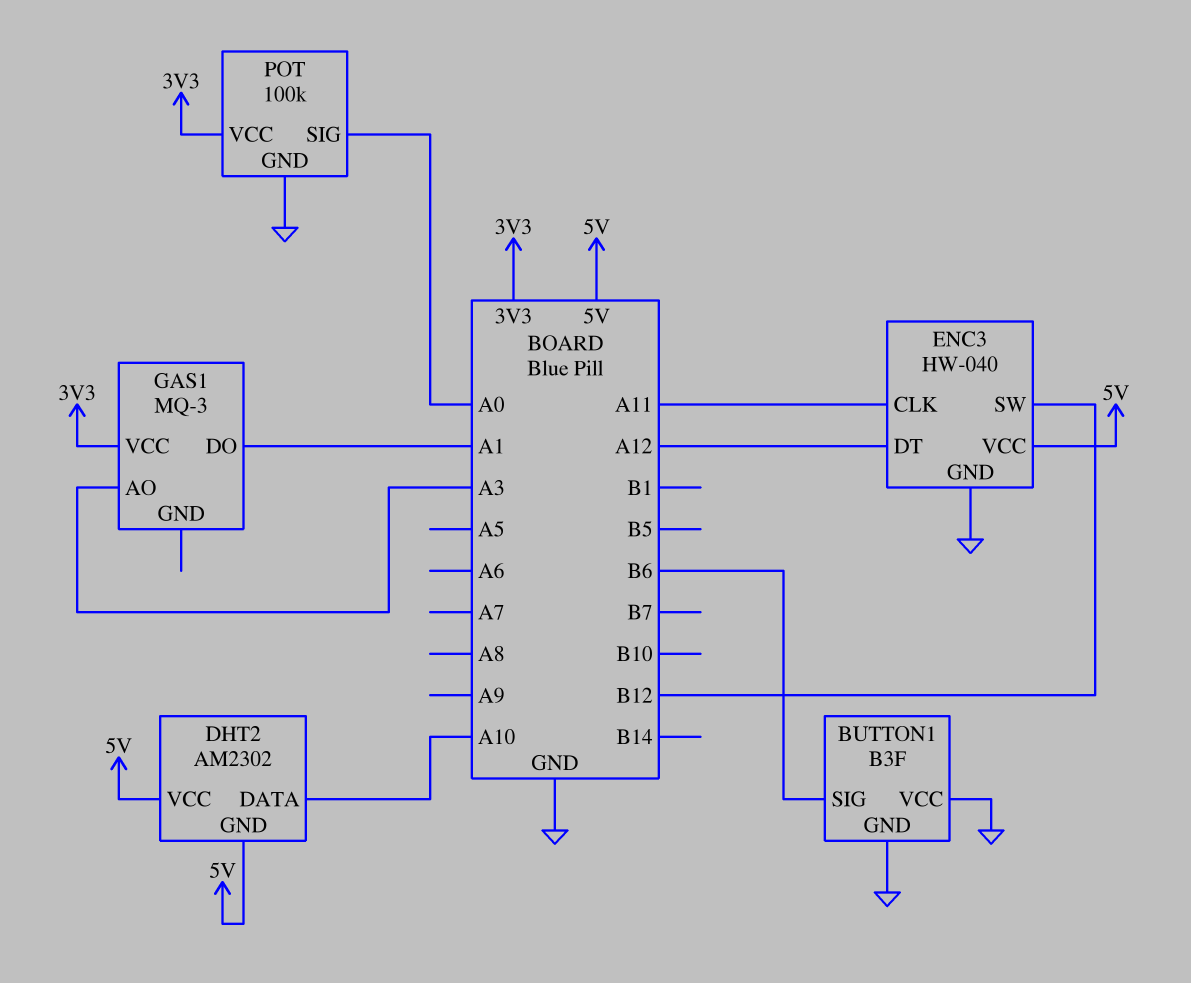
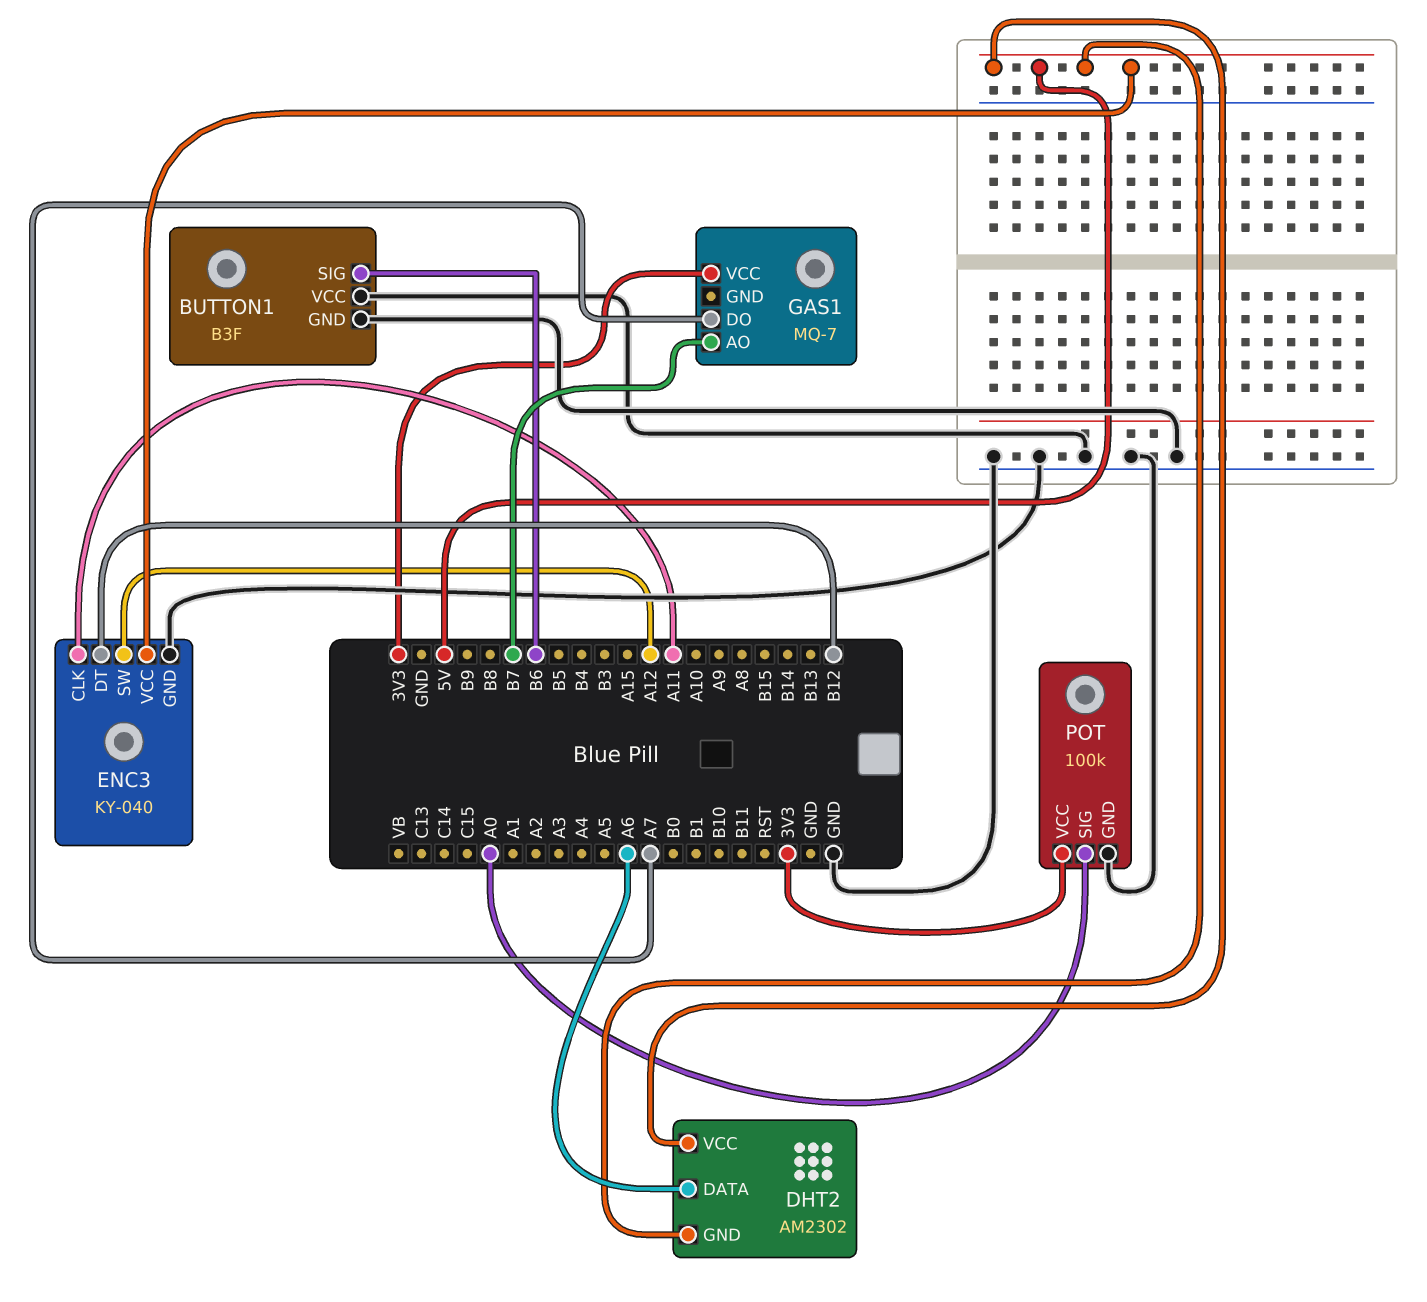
DHT2 pin DATA: A10 -> A6
ENC3: HW-040 -> KY-040
ENC3 pin DT: A12 -> B12
ENC3 pin SW: B12 -> A12
GAS1: MQ-3 -> MQ-7
GAS1 pin AO: A3 -> B7
GAS1 pin DO: A1 -> A7

